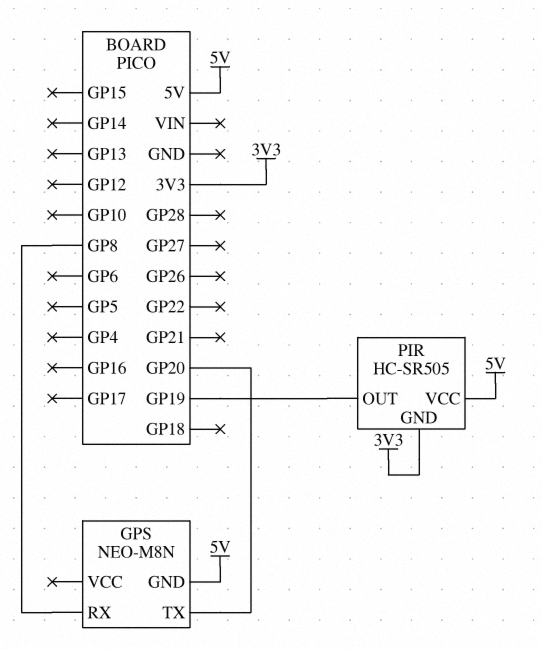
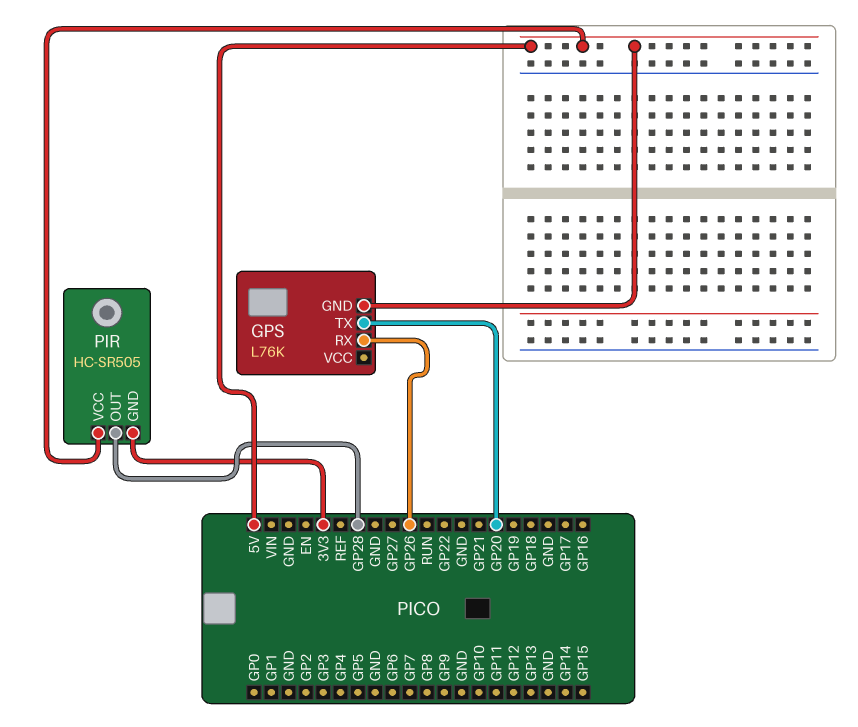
GPS: NEO-M8N -> L76K
GPS pin RX: GP8 -> GP26
PIR pin OUT: GP19 -> GP28

